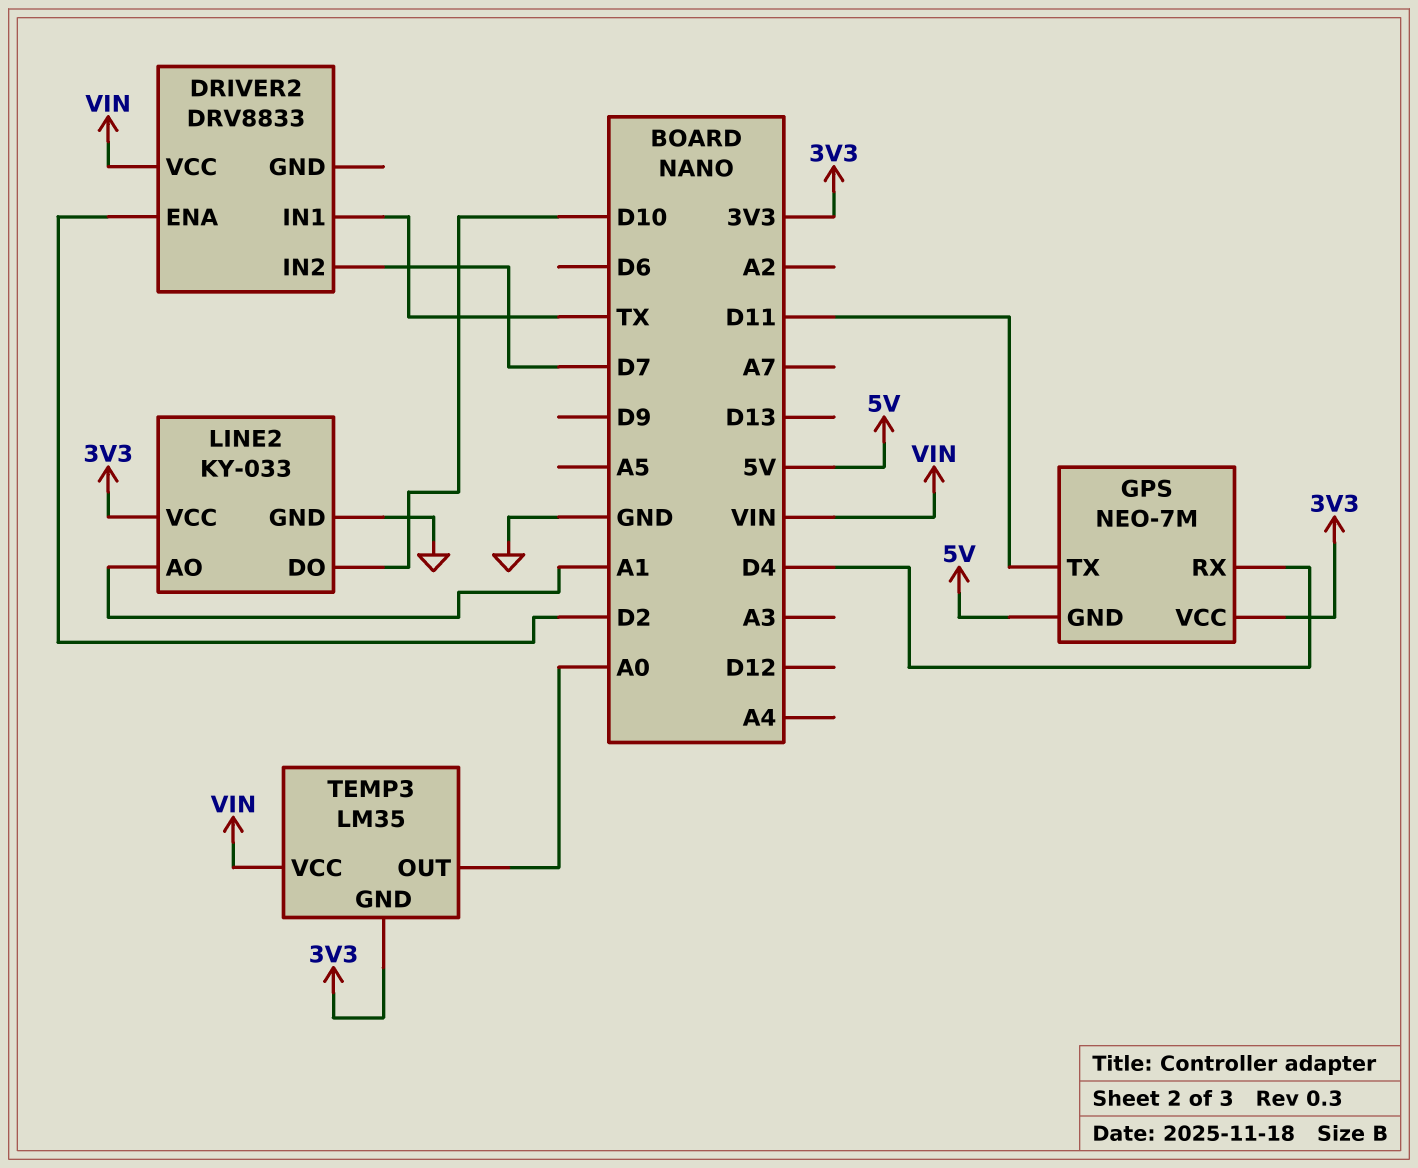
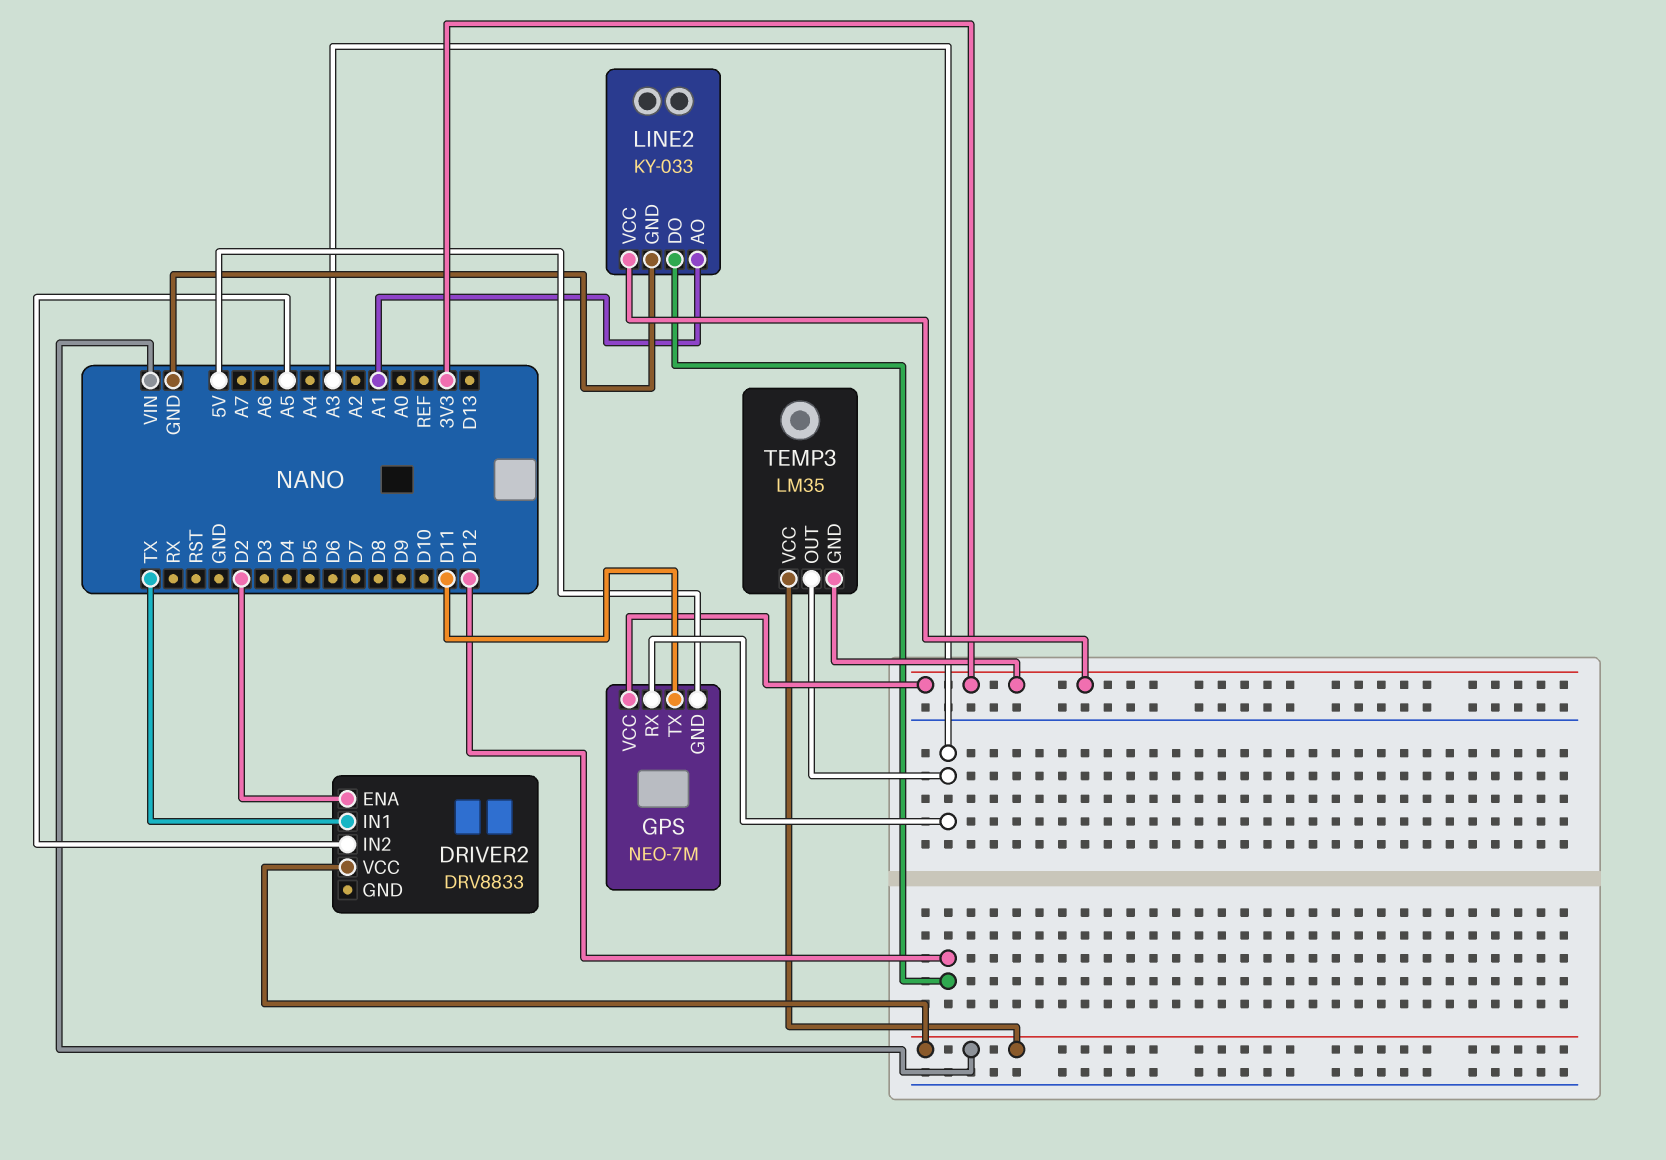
DRIVER2 pin IN2: D7 -> A5
GPS pin RX: D4 -> A3
LINE2 pin DO: D10 -> D12
TEMP3 pin OUT: A0 -> A3

